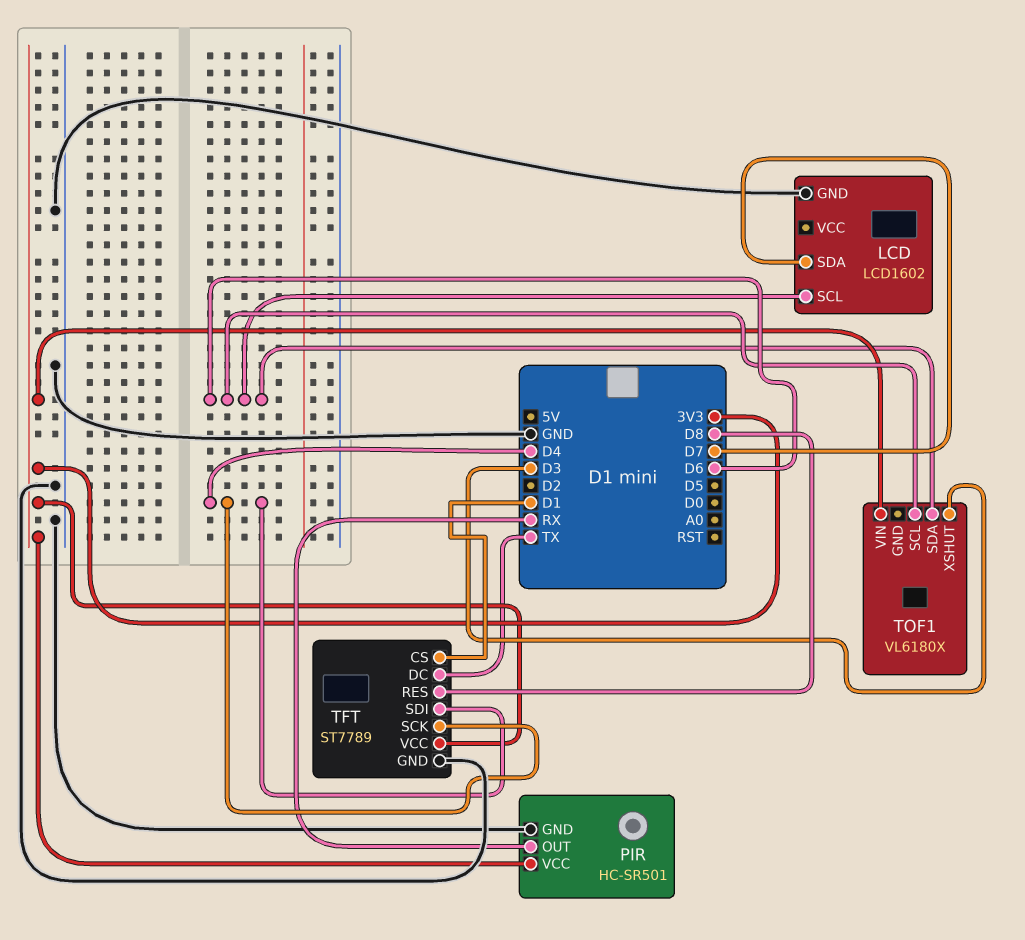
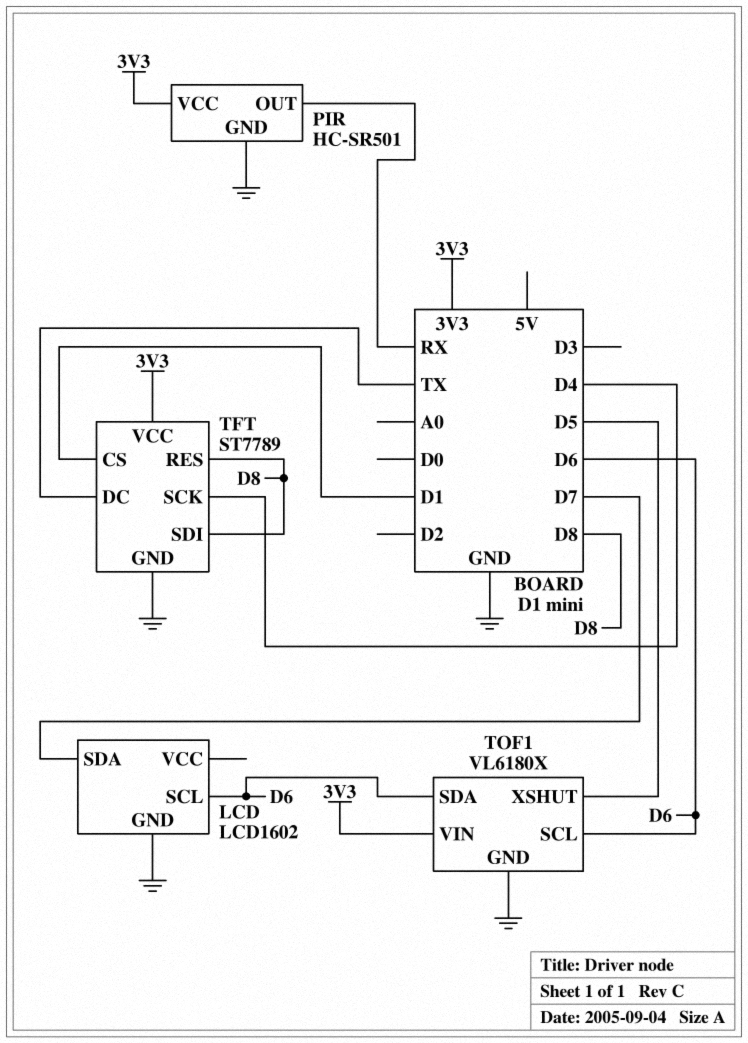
TFT pin SDI: D4 -> D8
TOF1 pin GND: none -> GND
TOF1 pin XSHUT: D3 -> D5

